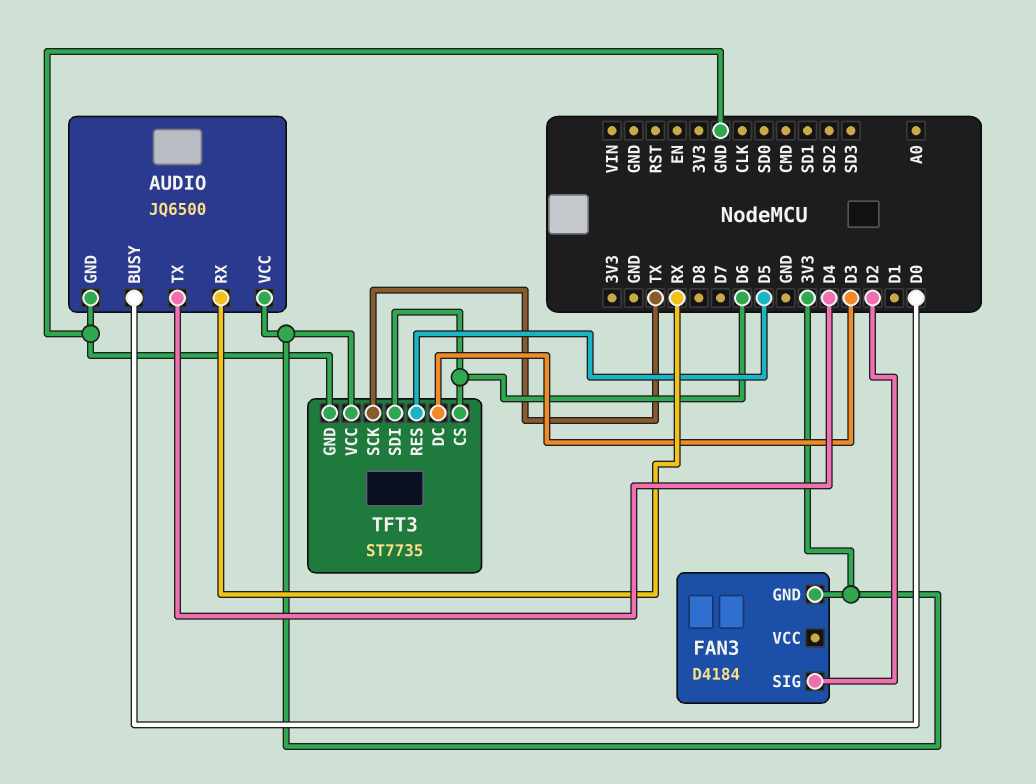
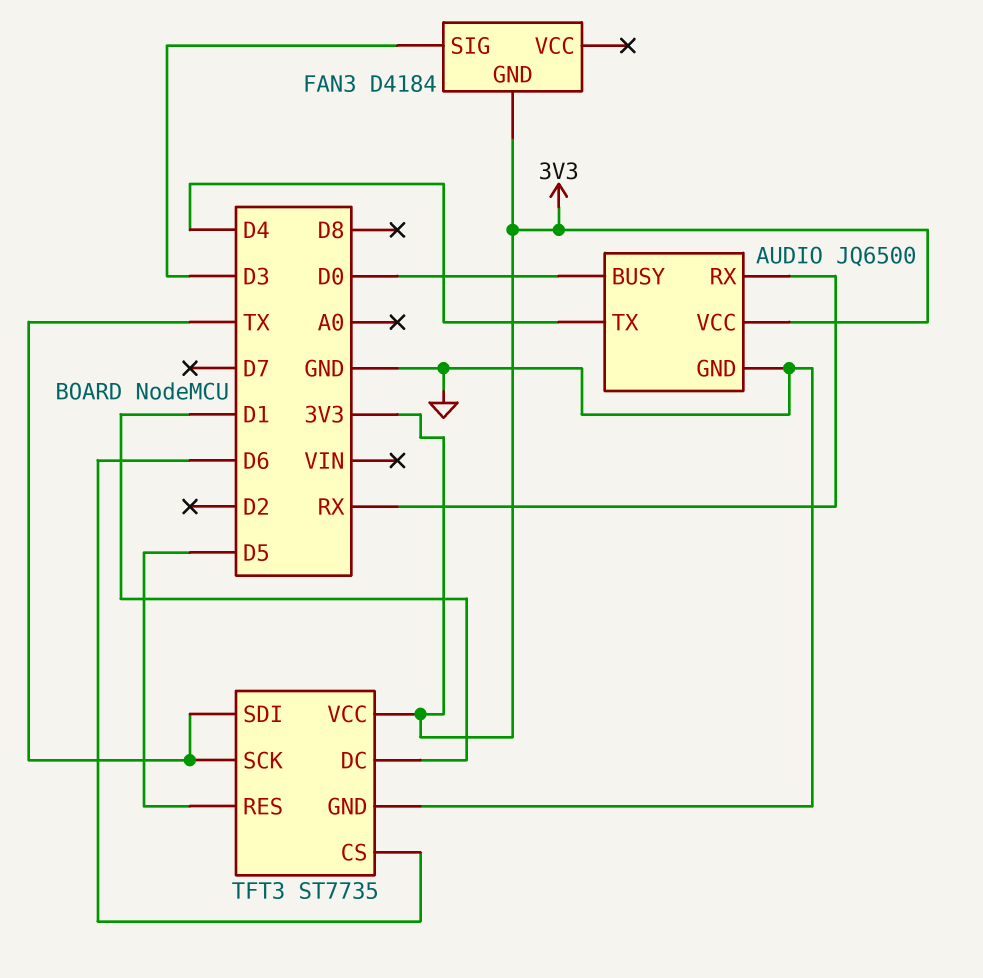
FAN3 pin SIG: D2 -> D3
TFT3 pin DC: D3 -> D1
TFT3 pin SDI: D6 -> TX

